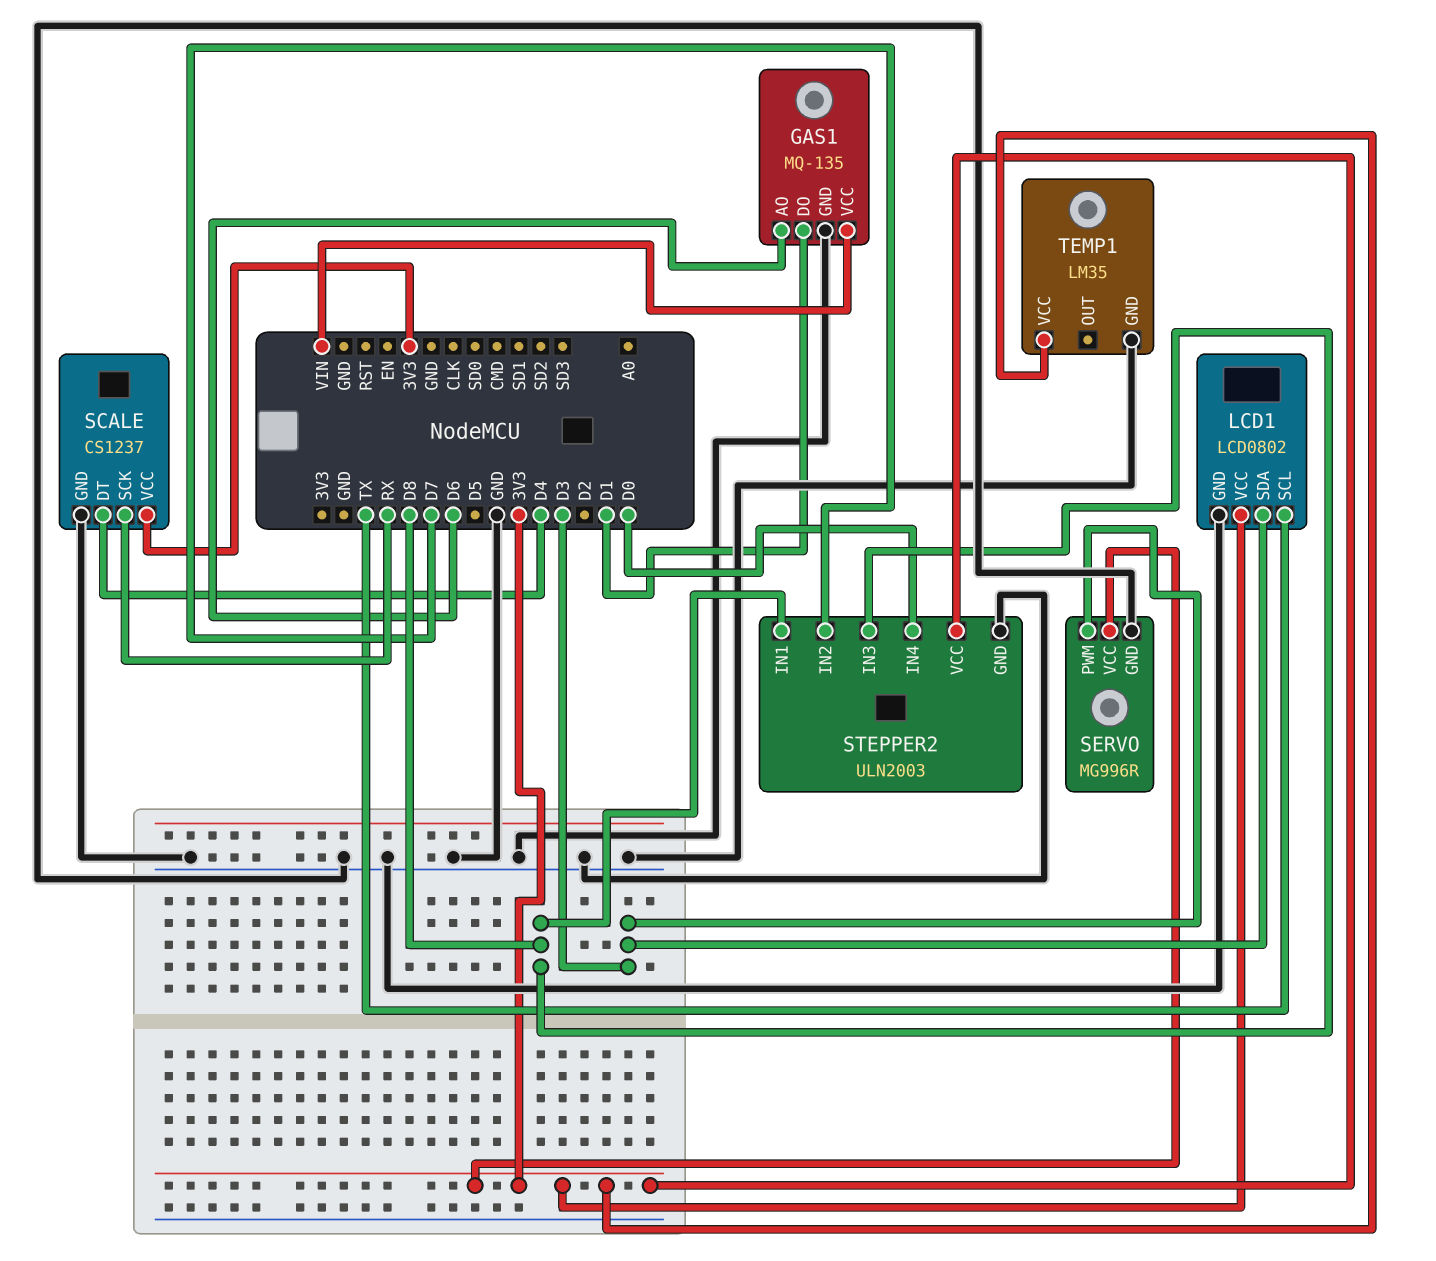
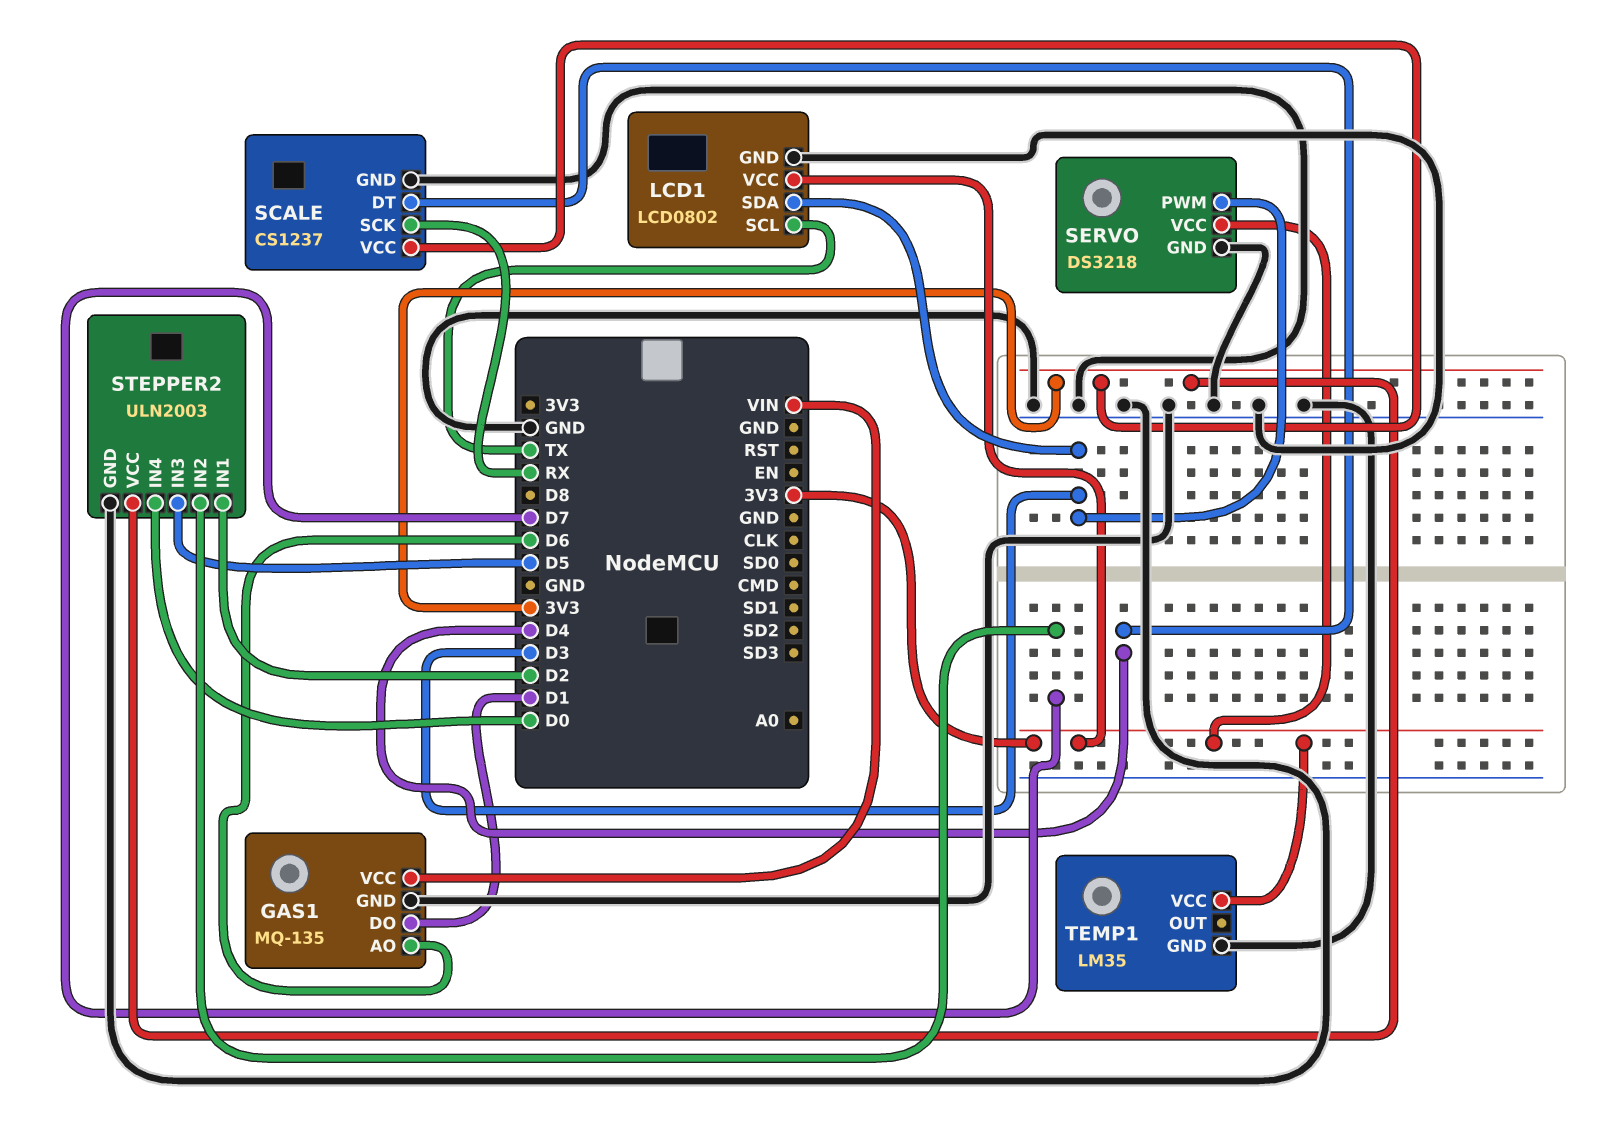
SERVO: MG996R -> DS3218
STEPPER2 pin IN1: D8 -> D2
STEPPER2 pin IN3: D8 -> D5

